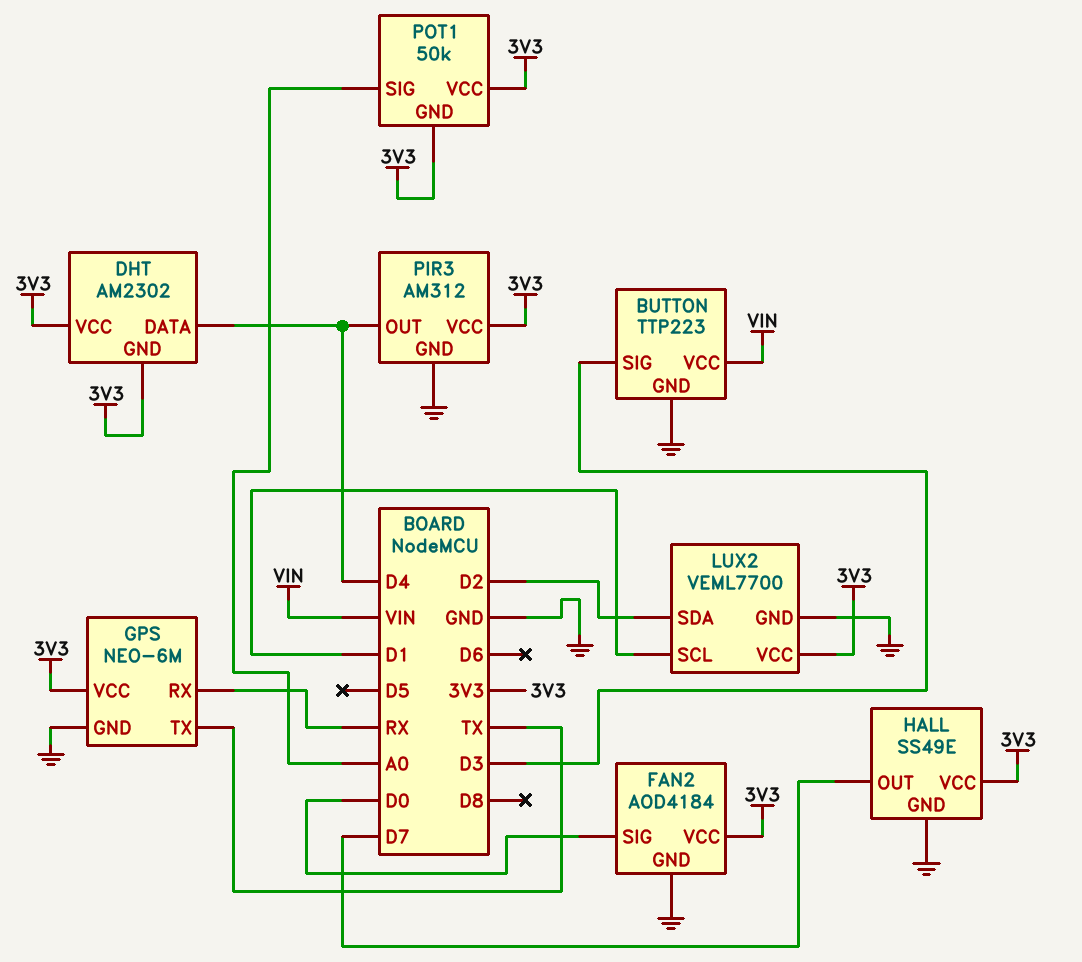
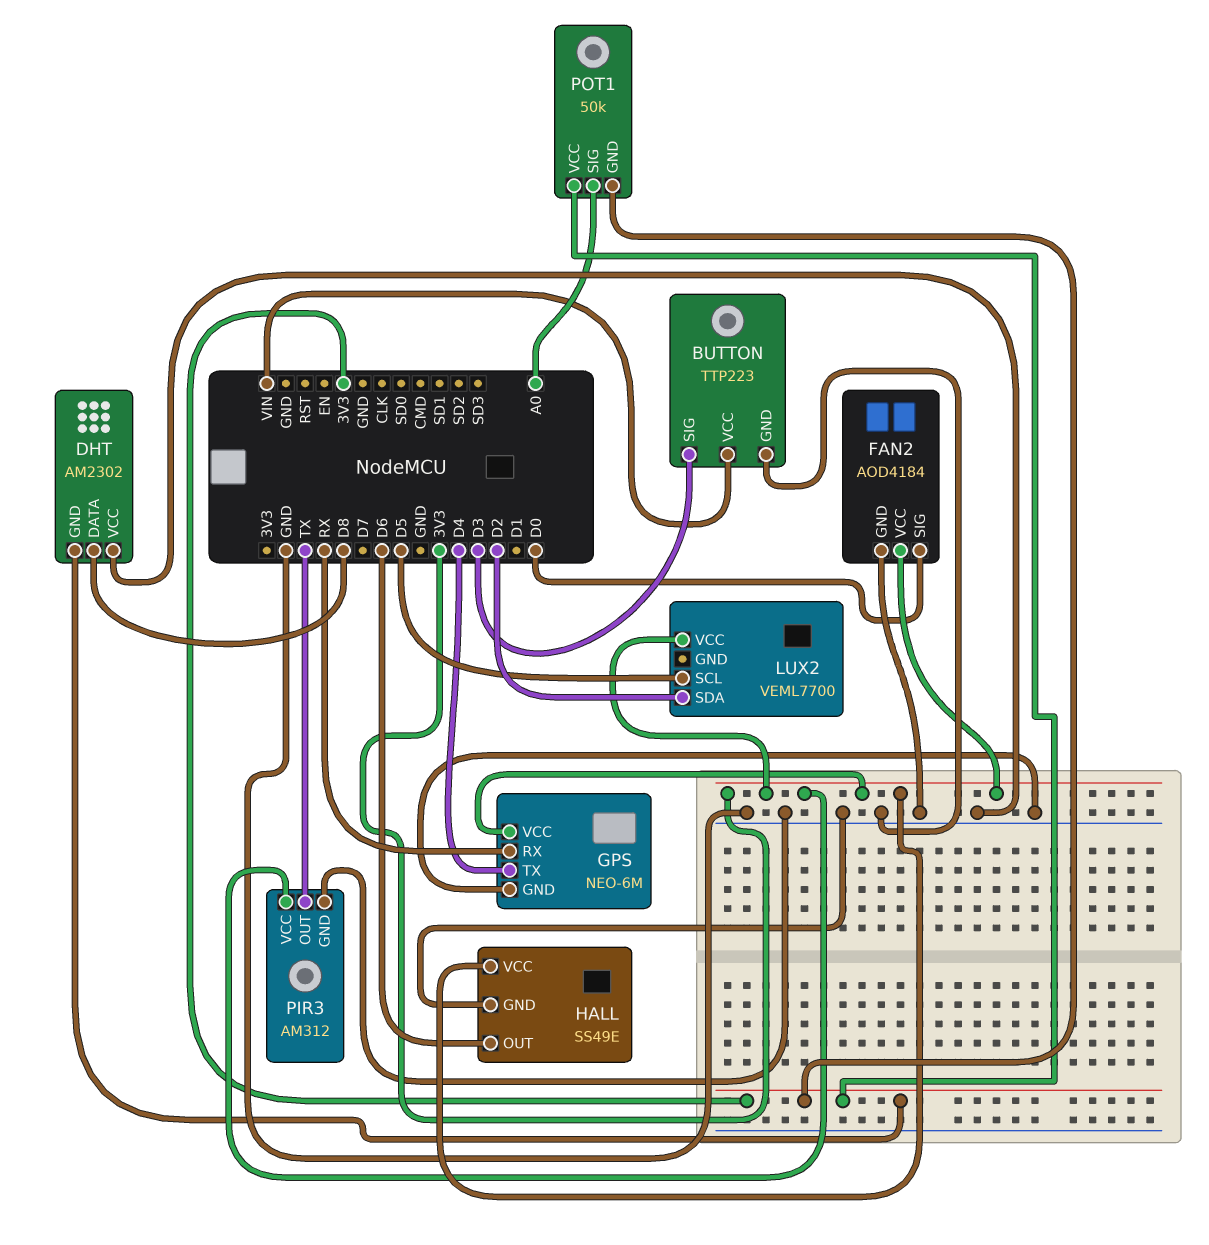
DHT pin DATA: D4 -> D8
DHT pin VCC: 3V3 -> GND
GPS pin TX: TX -> D4
HALL pin OUT: D7 -> D6
LUX2 pin GND: GND -> none
LUX2 pin SCL: D1 -> D5
PIR3 pin OUT: D4 -> TX

